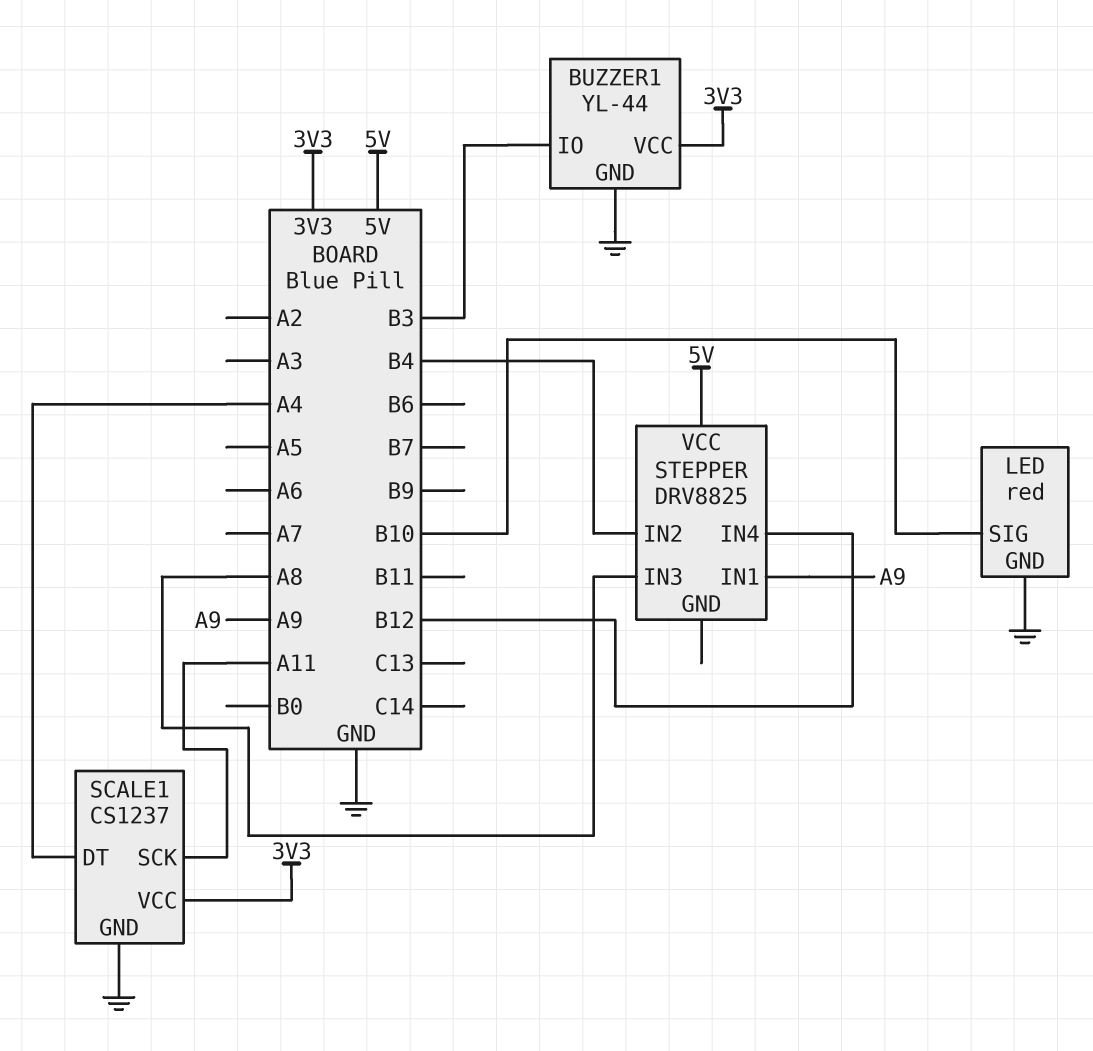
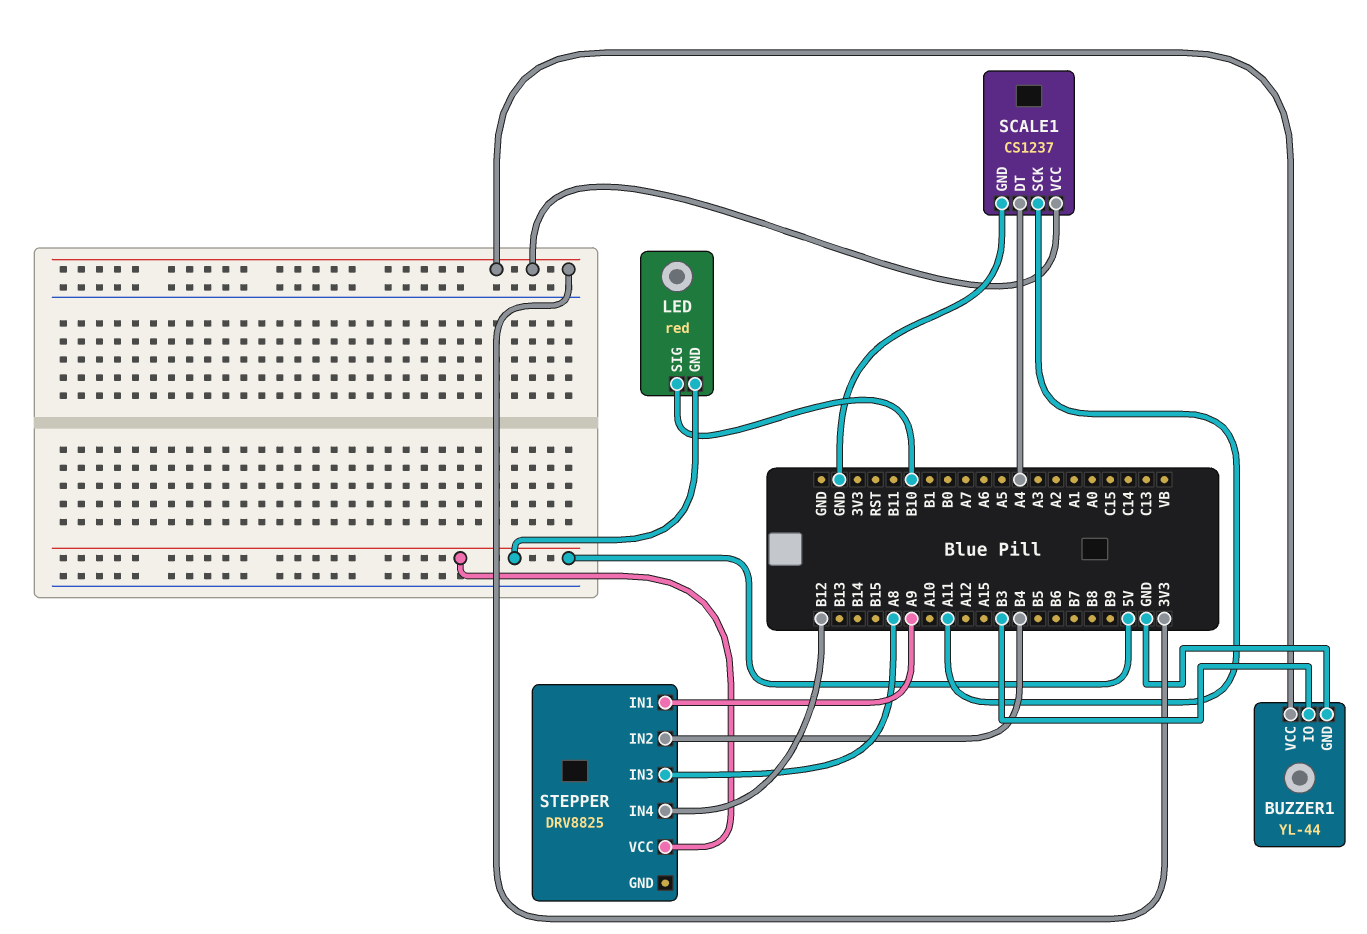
LED pin GND: GND -> 5V

